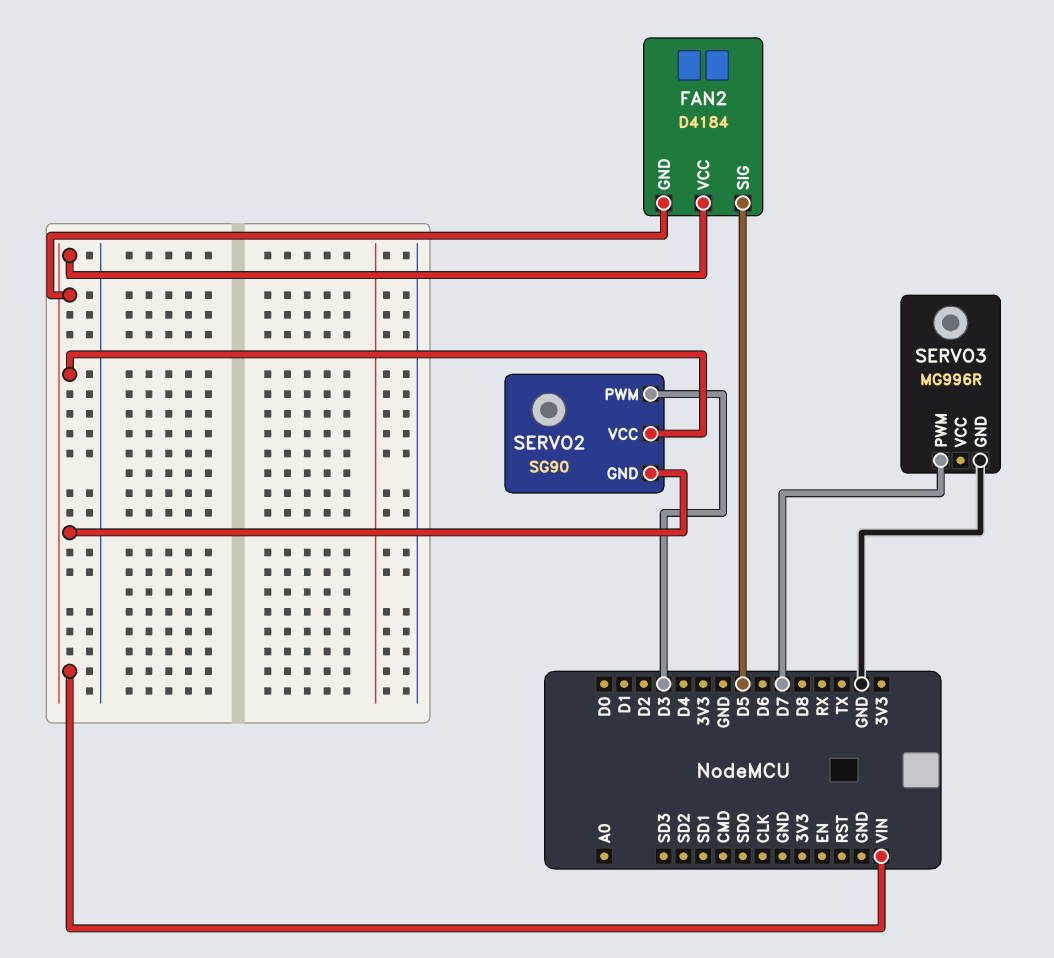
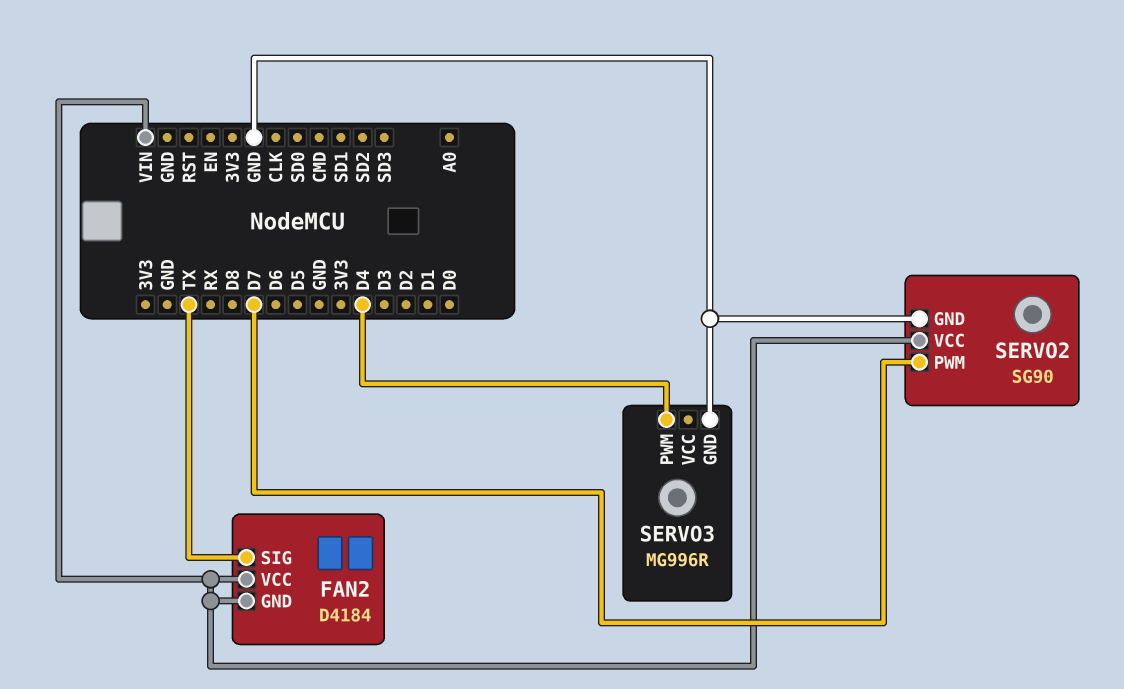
FAN2 pin SIG: D5 -> TX
SERVO2 pin GND: VIN -> GND
SERVO2 pin PWM: D3 -> D7
SERVO3 pin PWM: D7 -> D4

